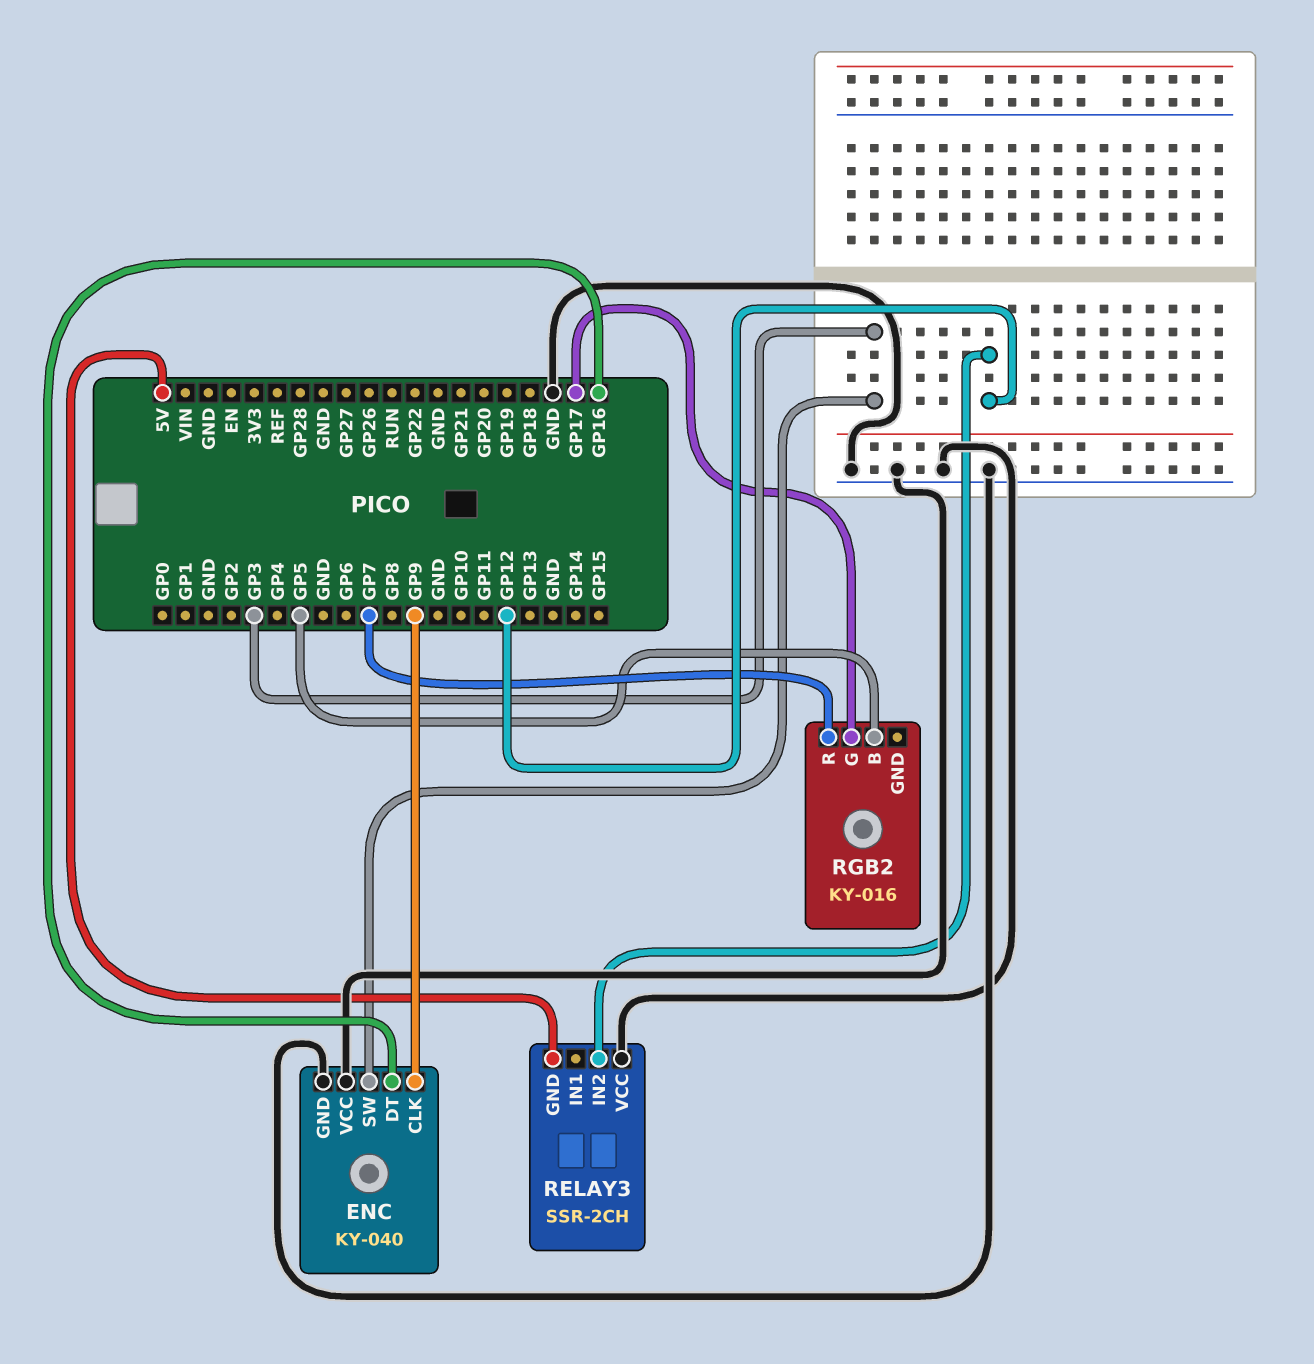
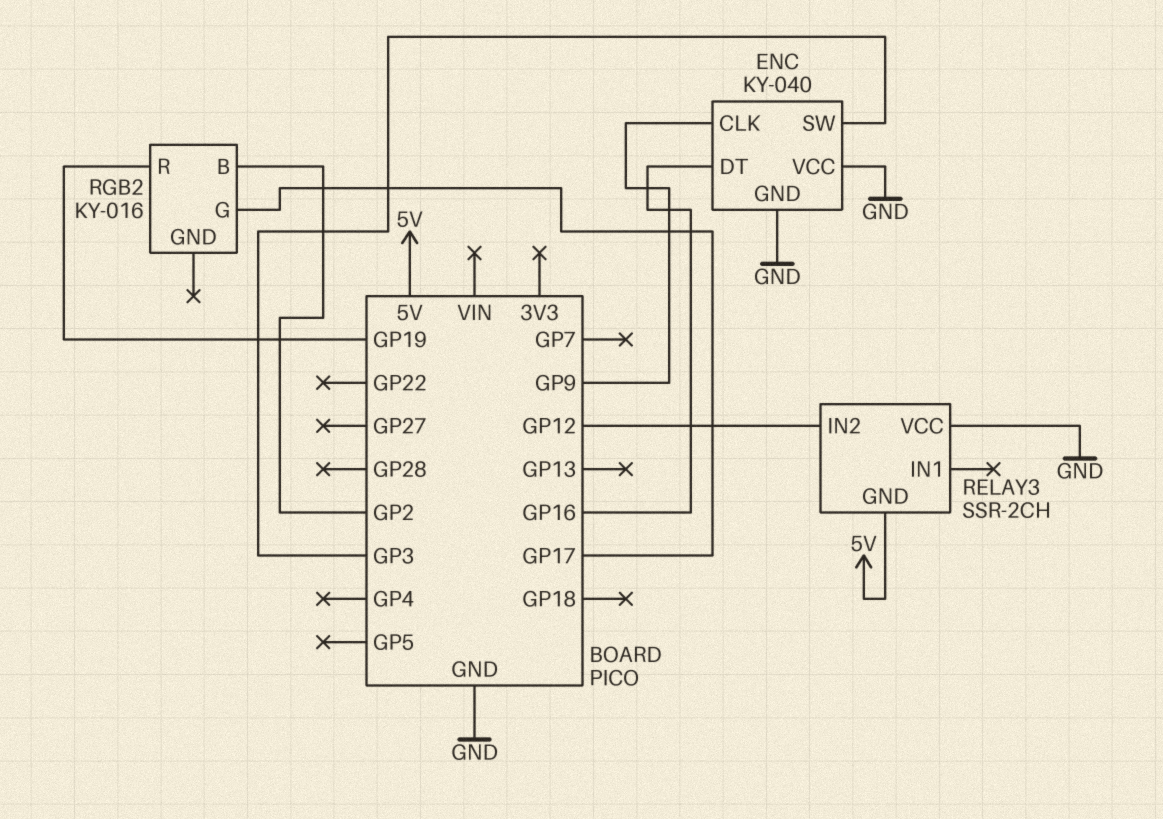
RGB2 pin B: GP5 -> GP2
RGB2 pin R: GP7 -> GP19

